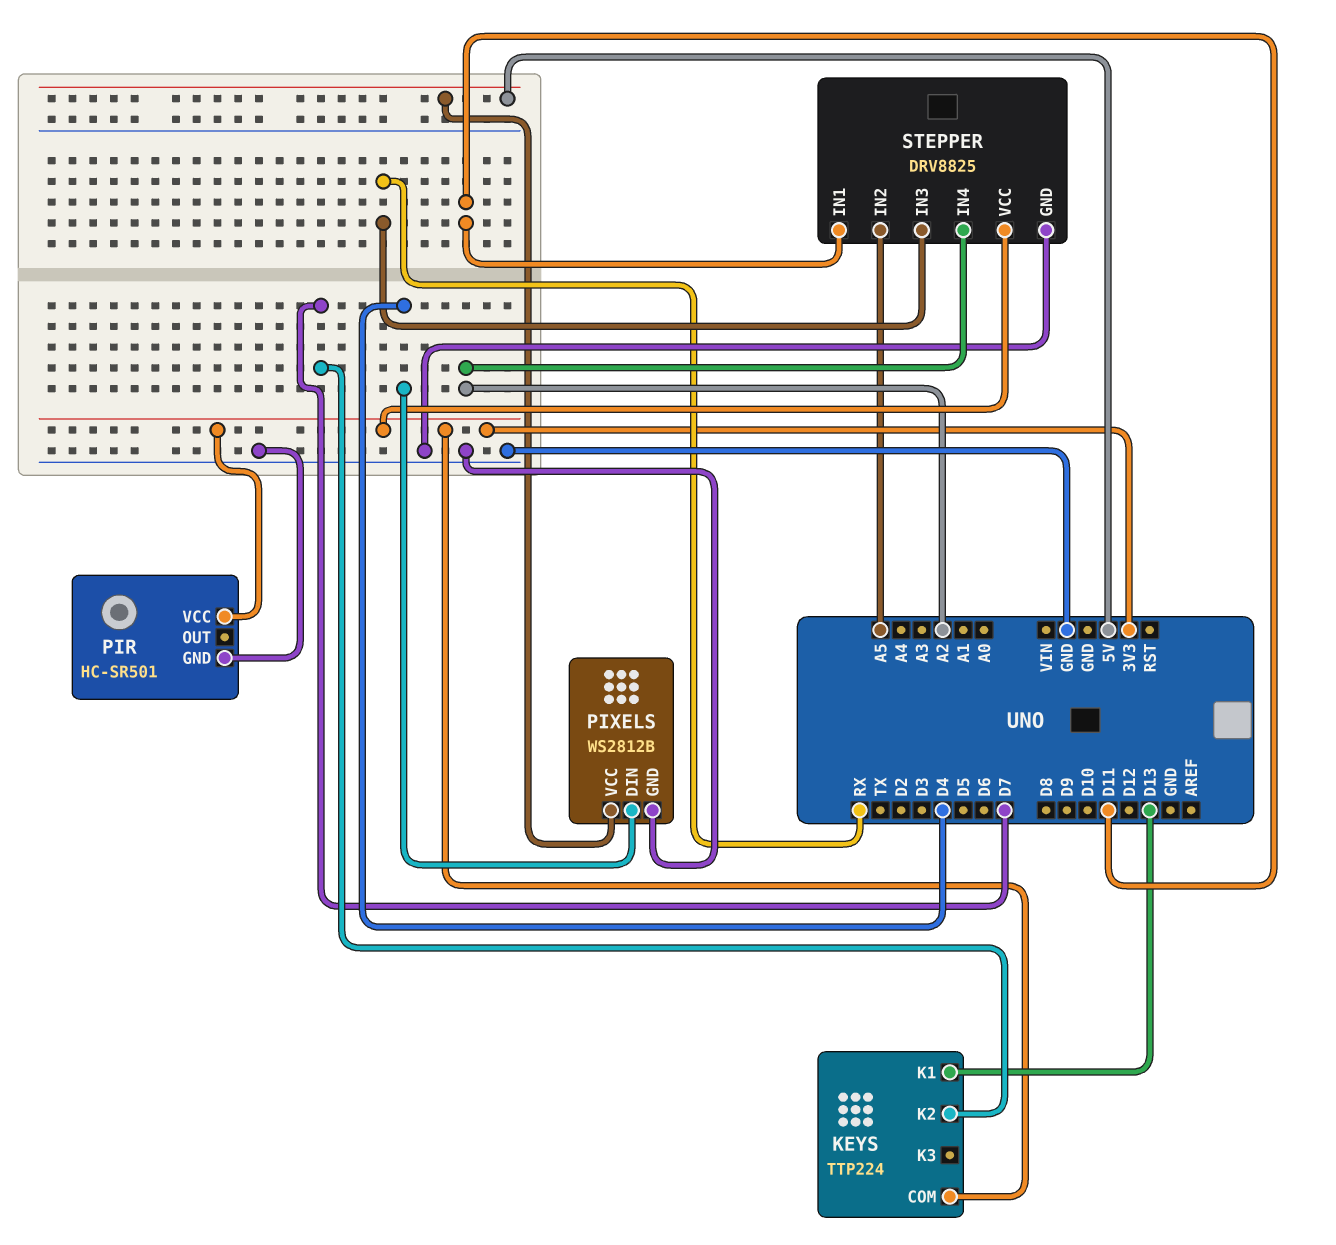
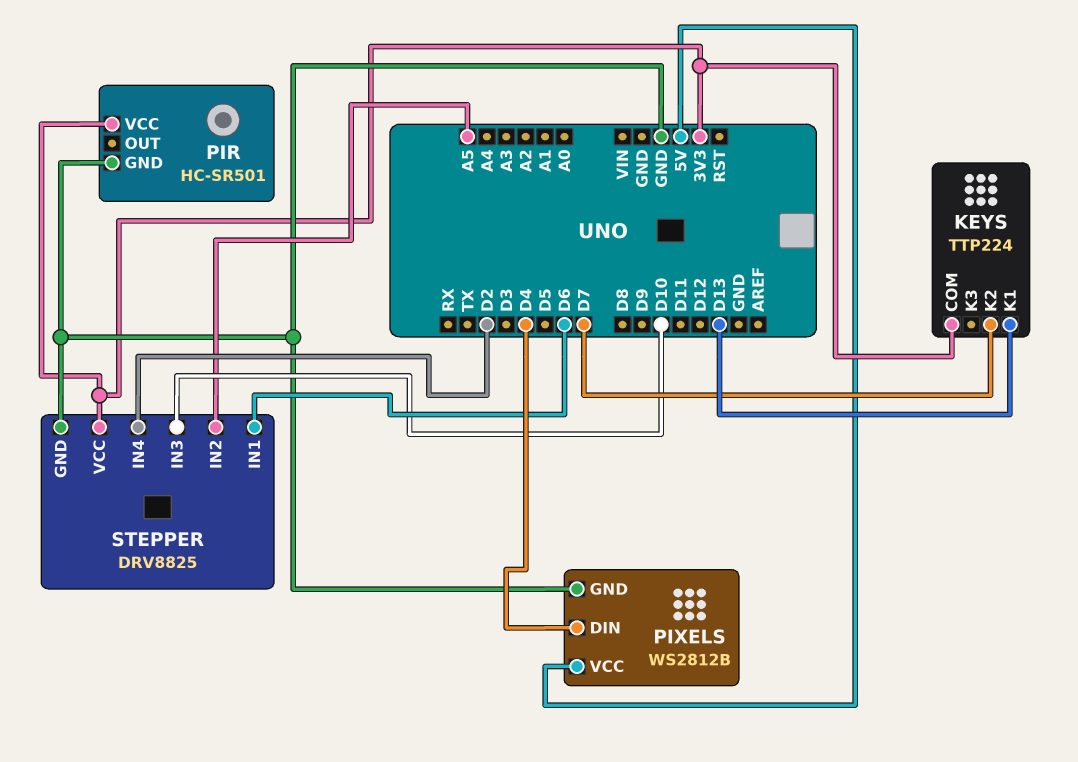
STEPPER pin IN1: D11 -> D6
STEPPER pin IN3: RX -> D10
STEPPER pin IN4: A2 -> D2

